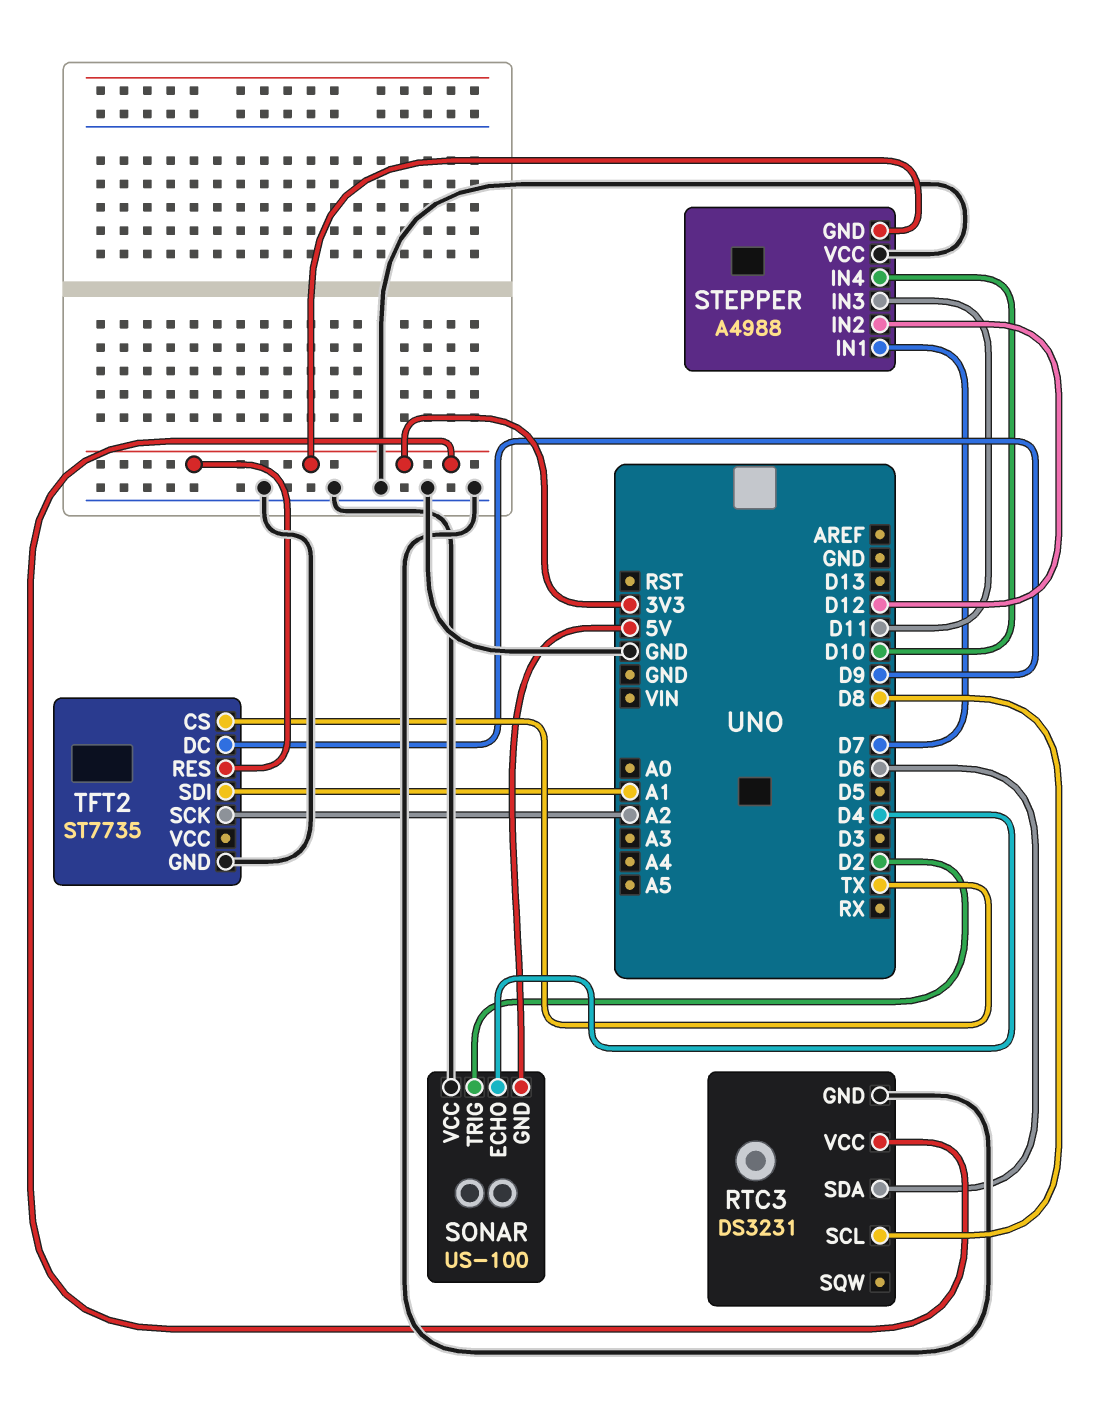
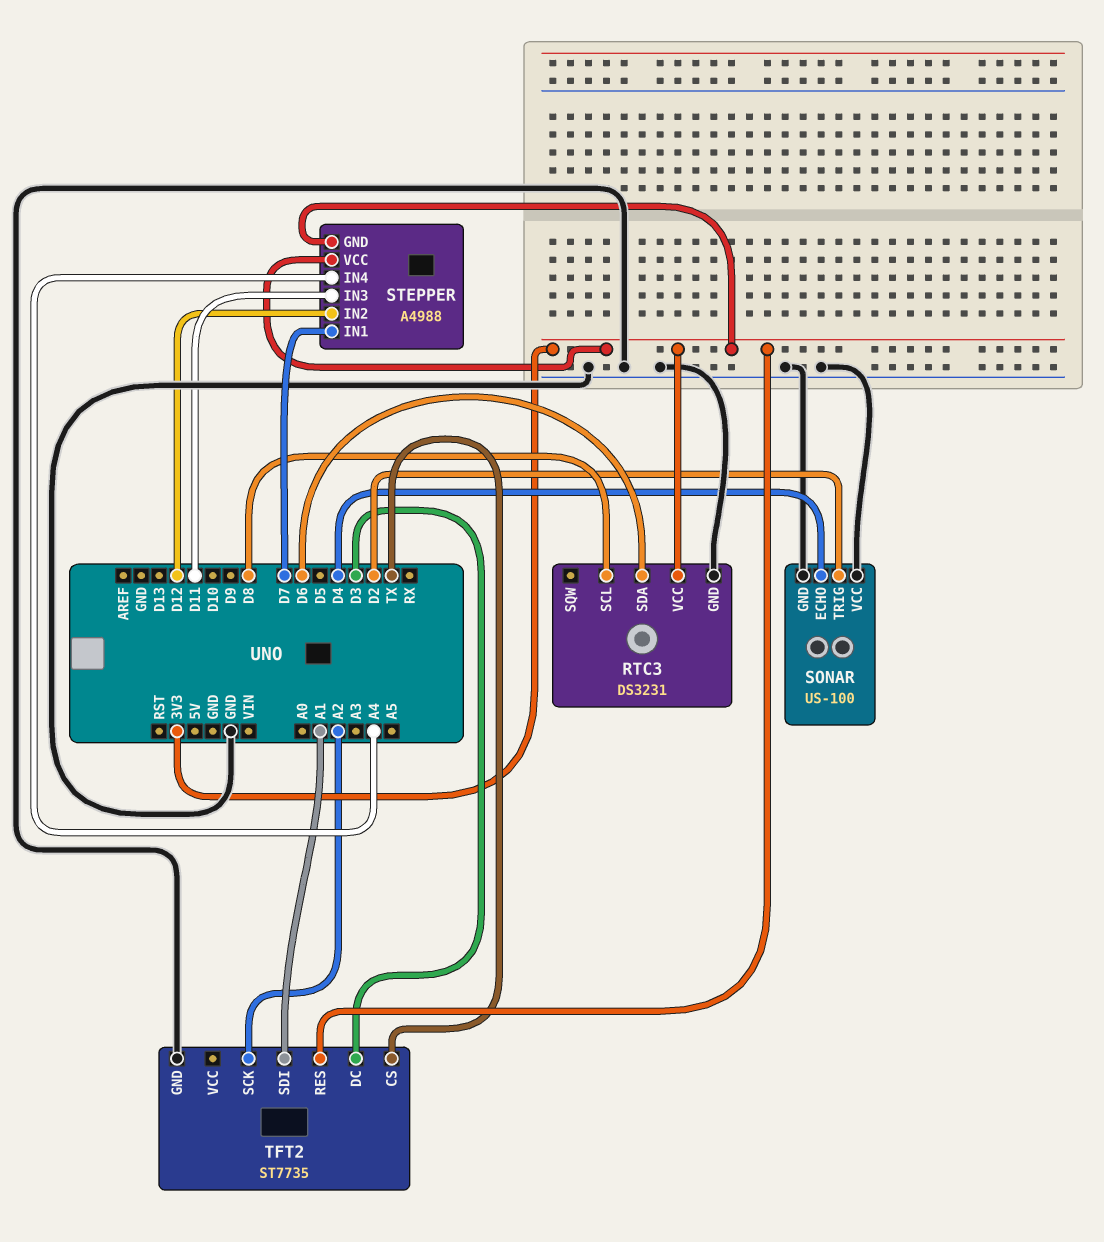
SONAR pin GND: 5V -> GND
STEPPER pin IN4: D10 -> A4
STEPPER pin VCC: GND -> 3V3
TFT2 pin DC: D9 -> D3

